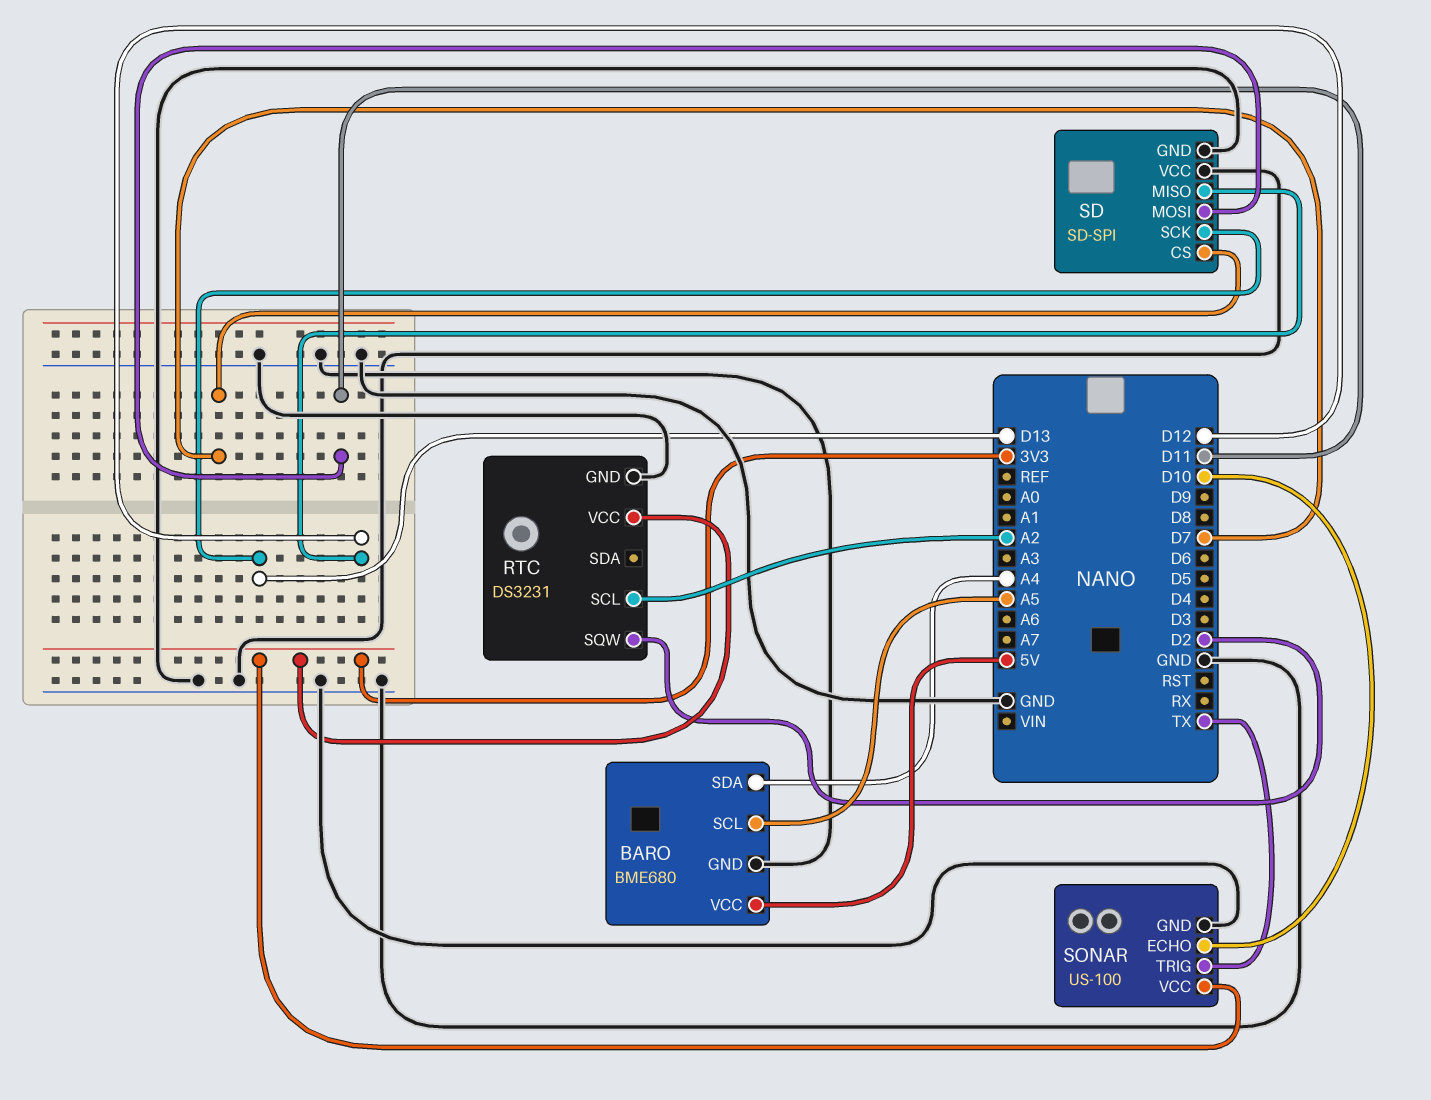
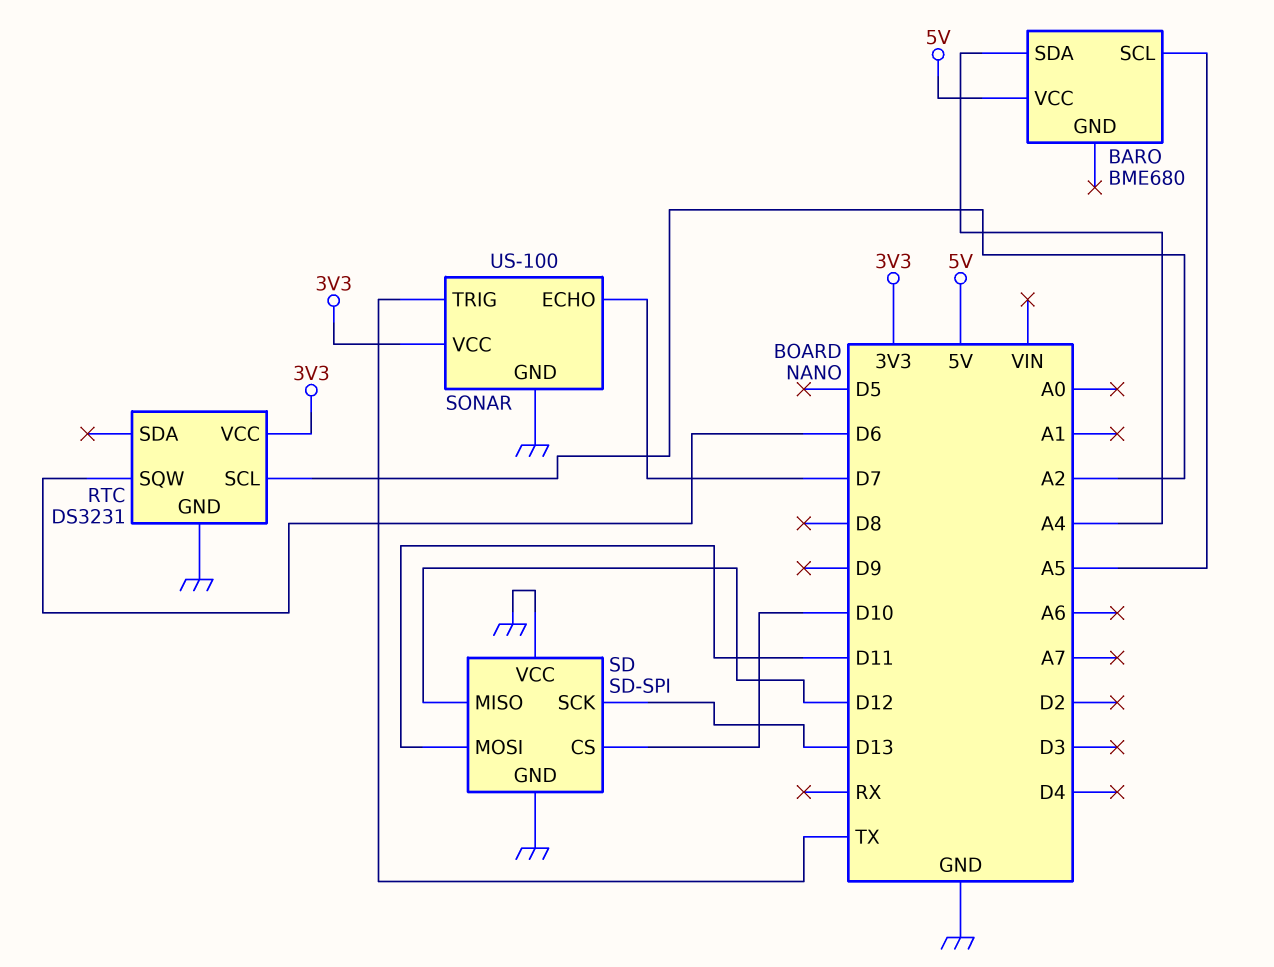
BARO pin GND: GND -> none
RTC pin SQW: D2 -> D6
SD pin CS: D7 -> D10
SONAR pin ECHO: D10 -> D7

